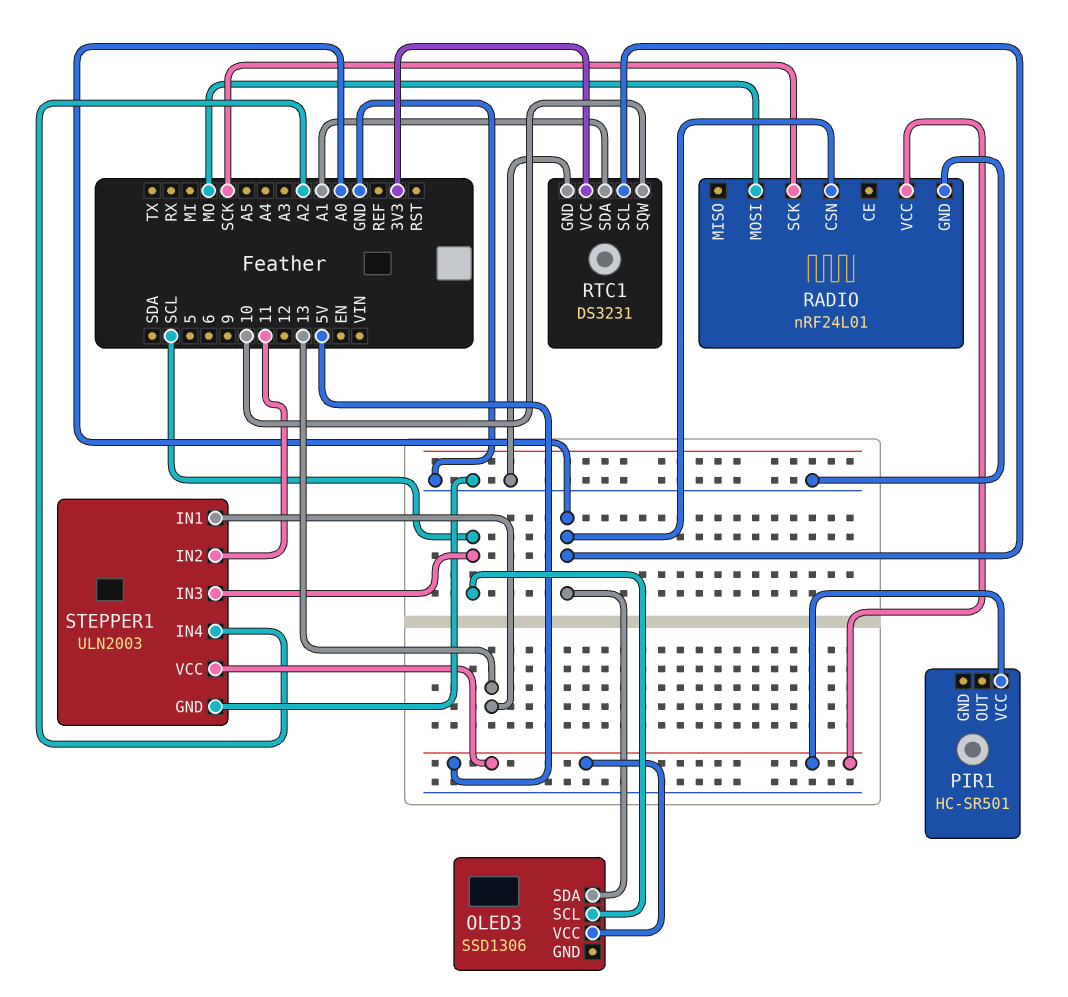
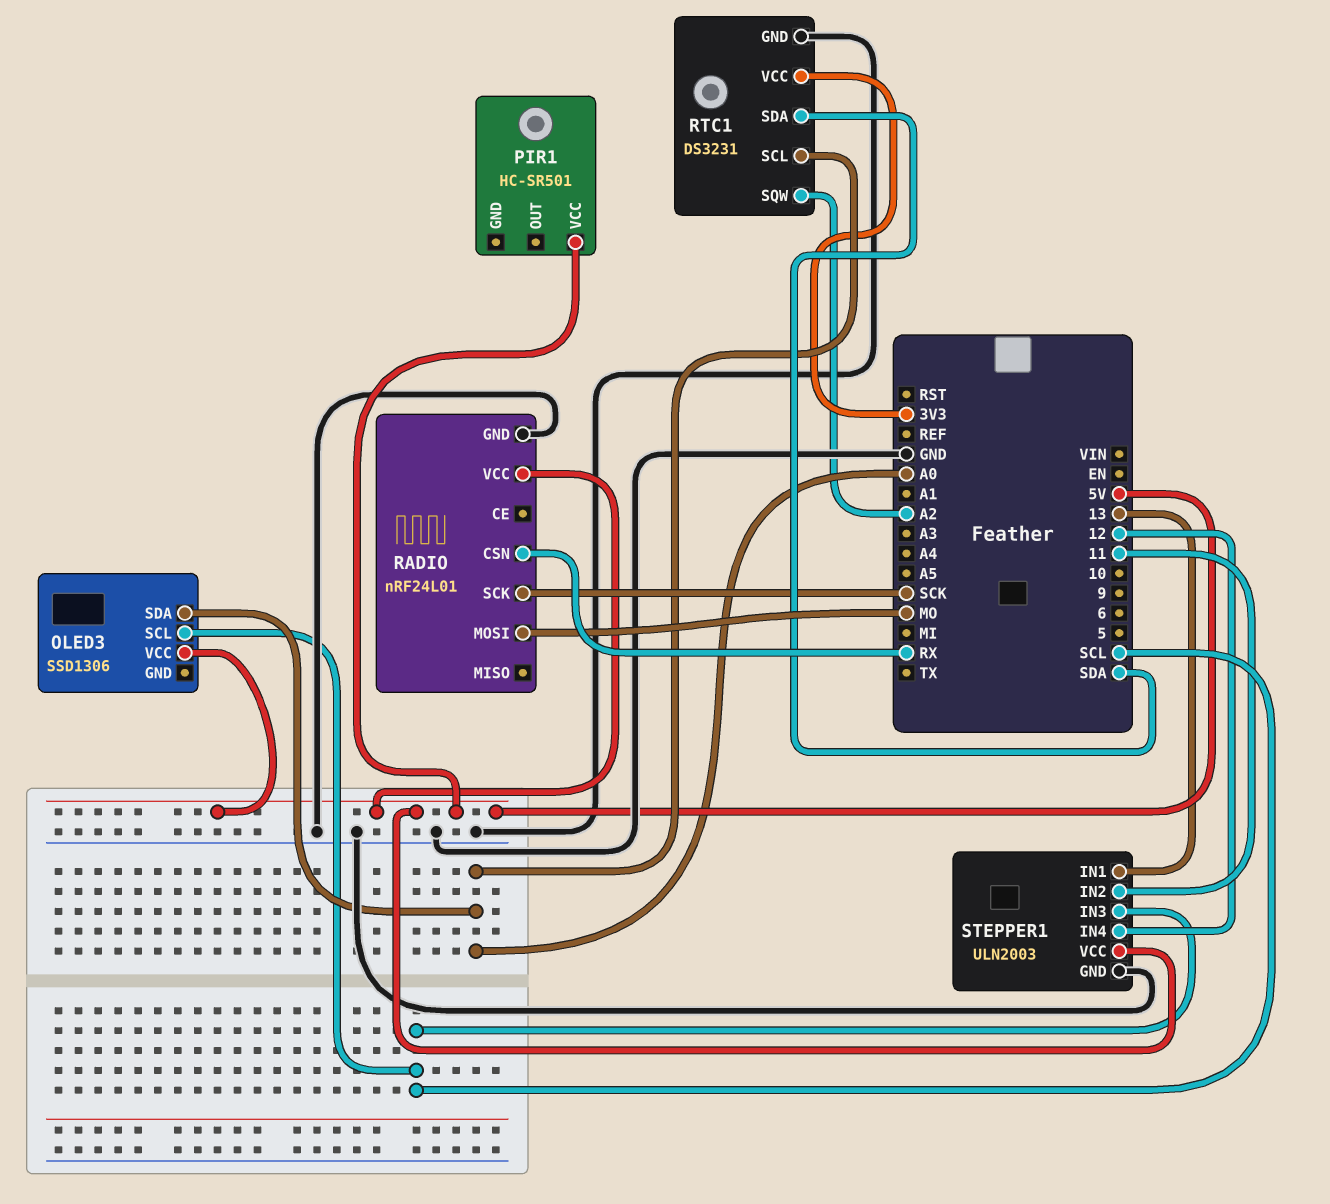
RADIO pin CSN: A0 -> RX
RTC1 pin SDA: A1 -> SDA
RTC1 pin SQW: 10 -> A2
STEPPER1 pin IN4: A2 -> 12

